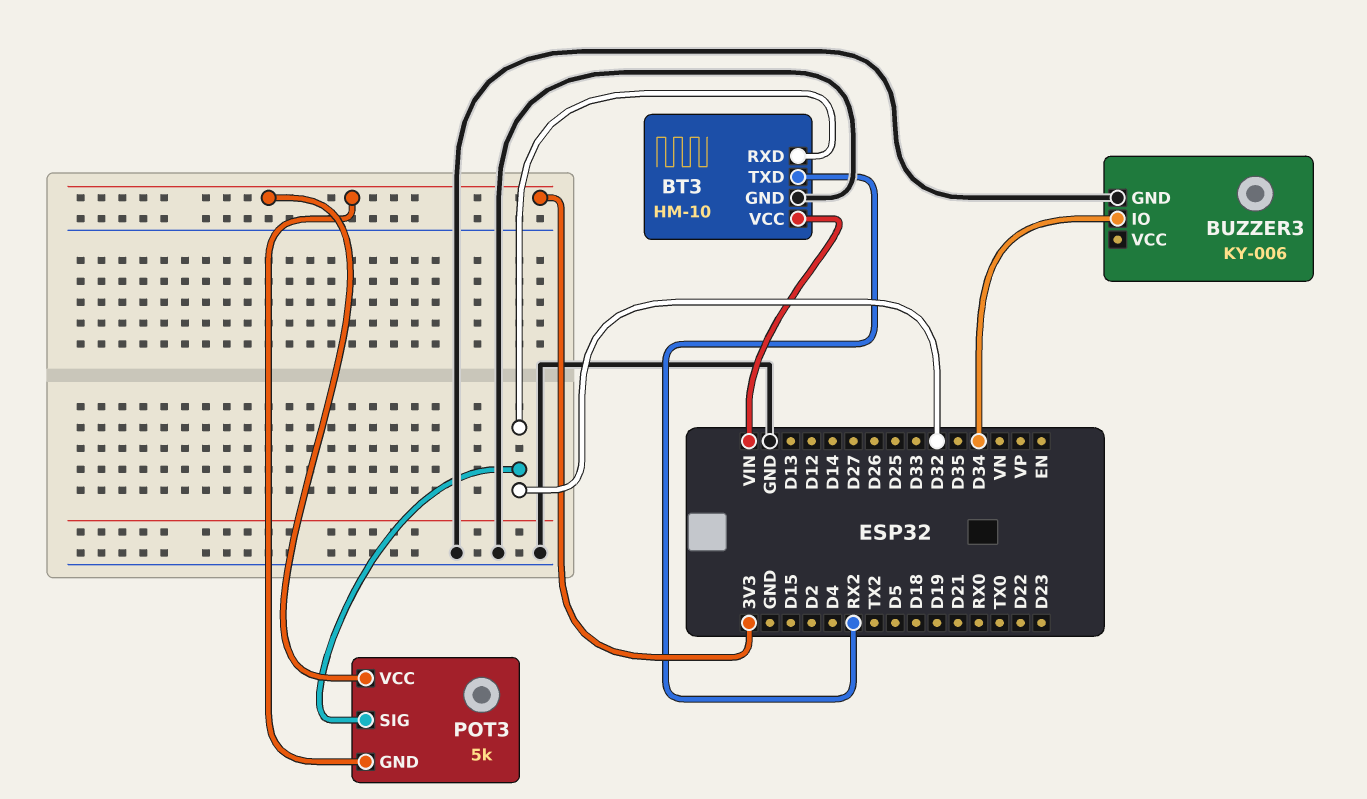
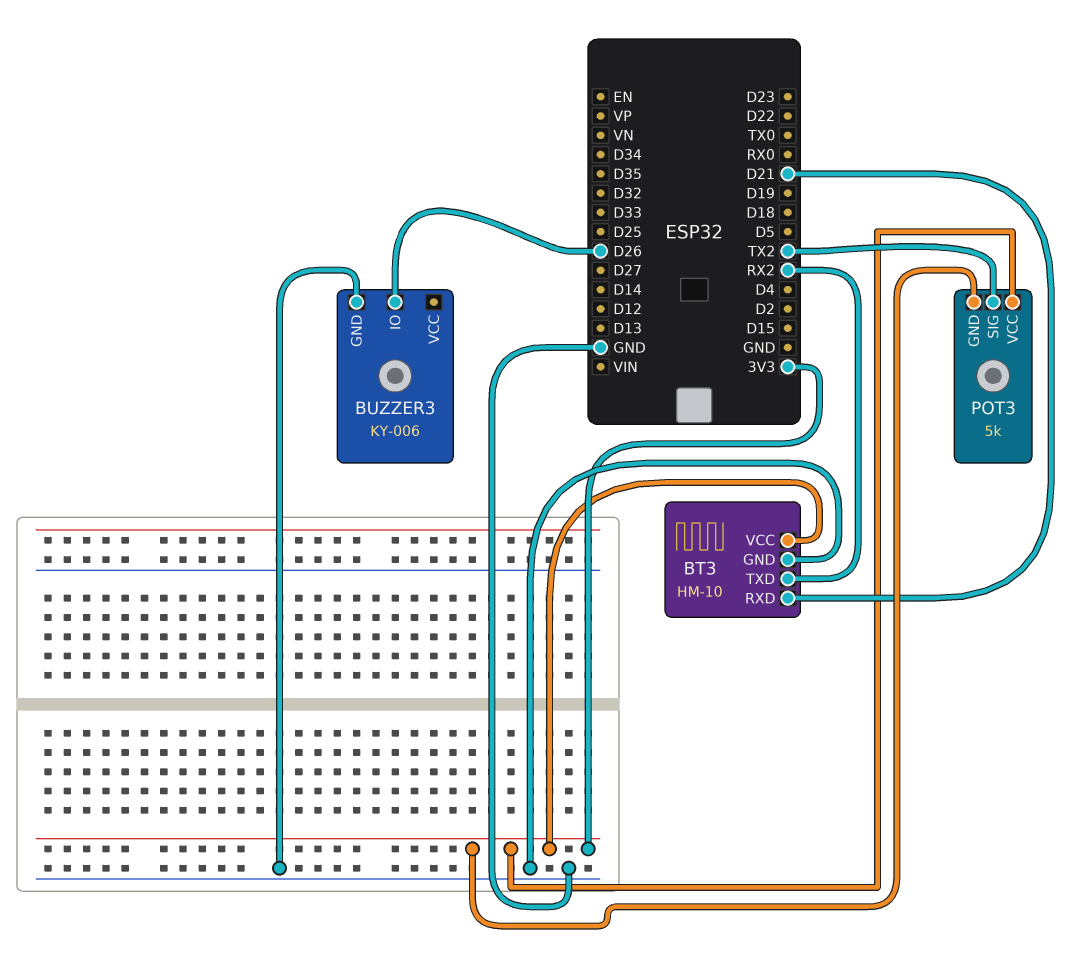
BT3 pin RXD: D32 -> D21
BT3 pin VCC: VIN -> 3V3
BUZZER3 pin IO: D34 -> D26
POT3 pin SIG: D32 -> TX2

